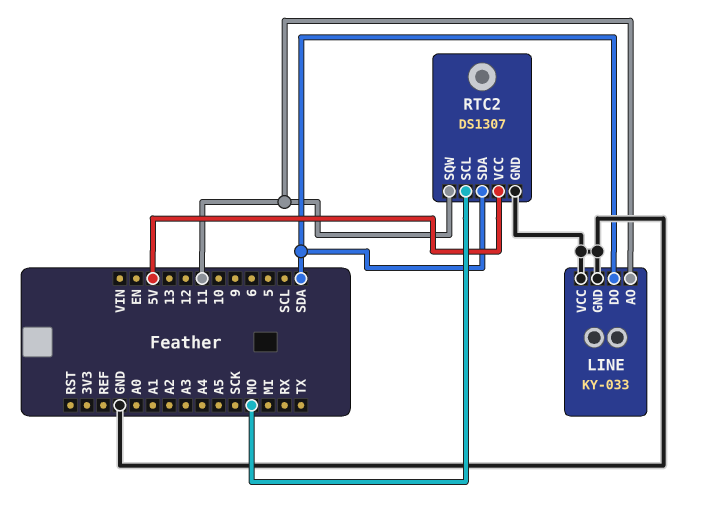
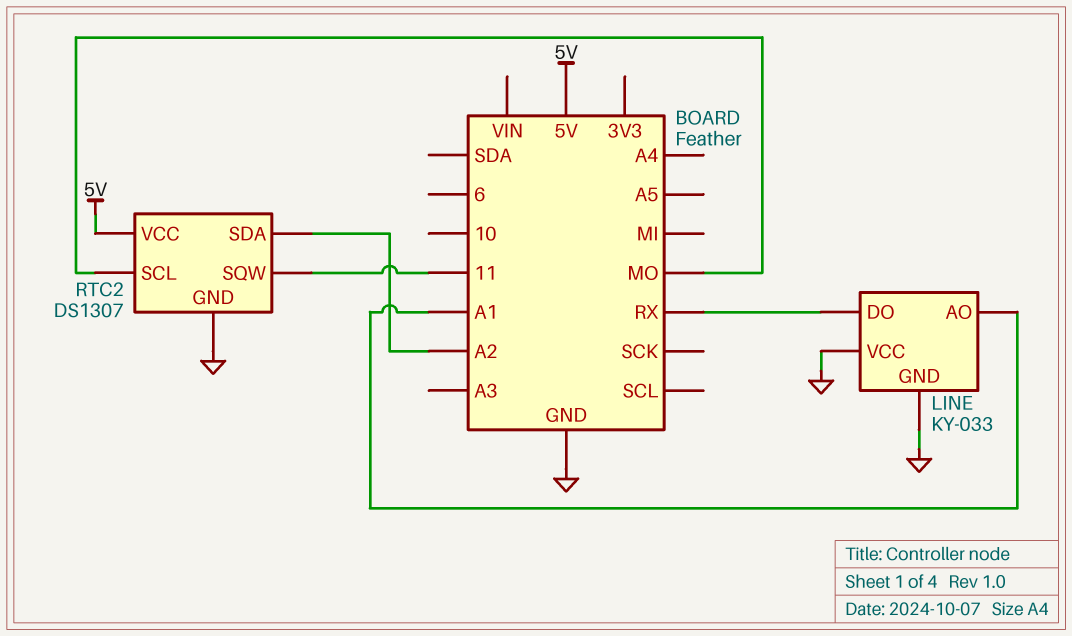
LINE pin AO: 11 -> A1
LINE pin DO: SDA -> RX
RTC2 pin SDA: SDA -> A2

